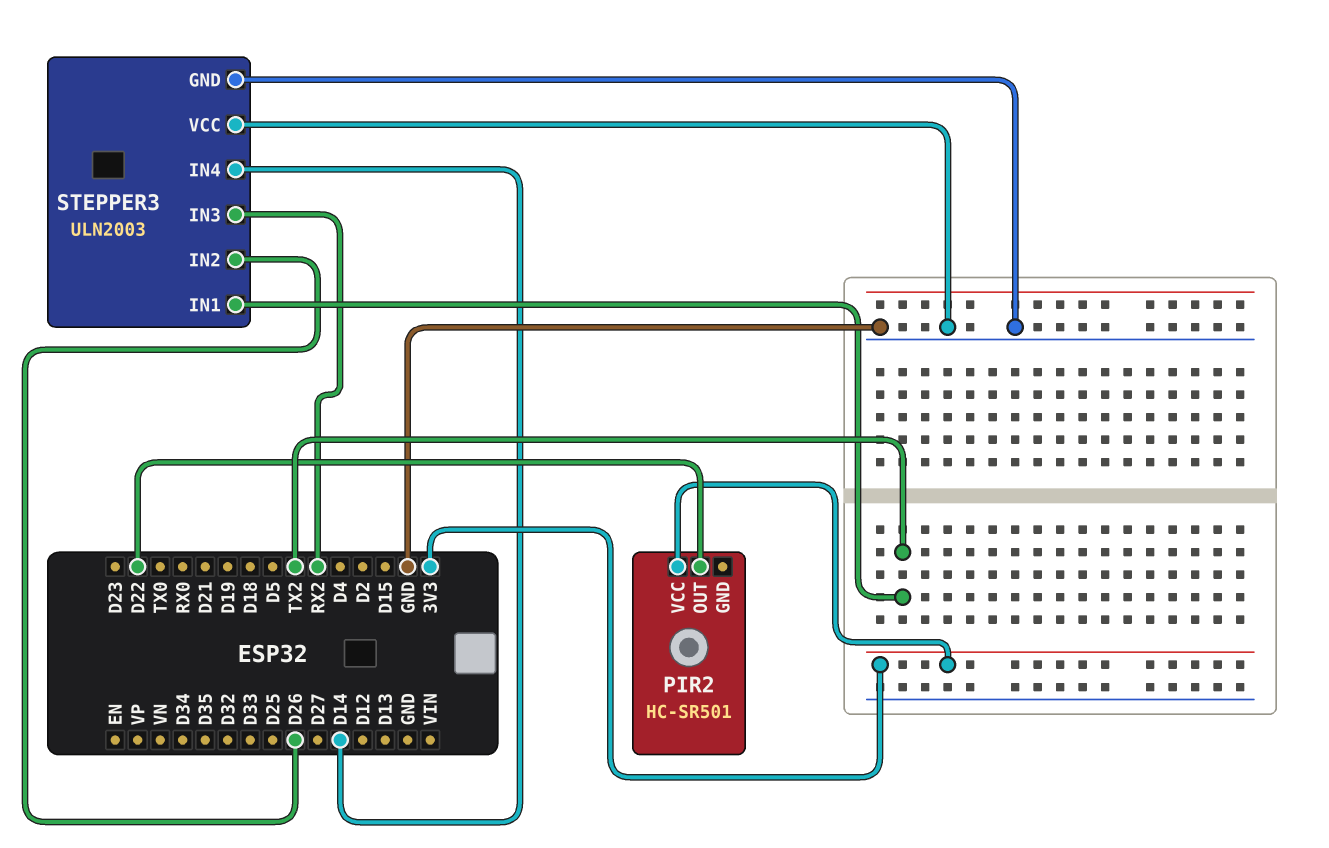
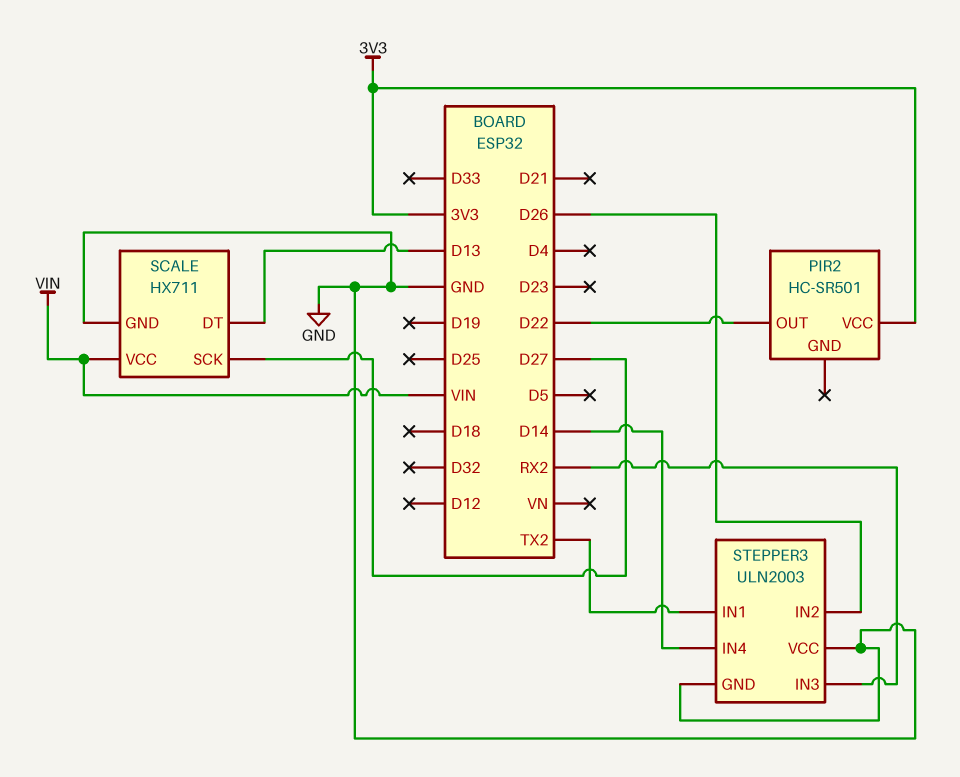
SCALE: none -> HX711
SCALE pin DT: none -> D13
SCALE pin GND: none -> GND
SCALE pin SCK: none -> D27
SCALE pin VCC: none -> VIN

